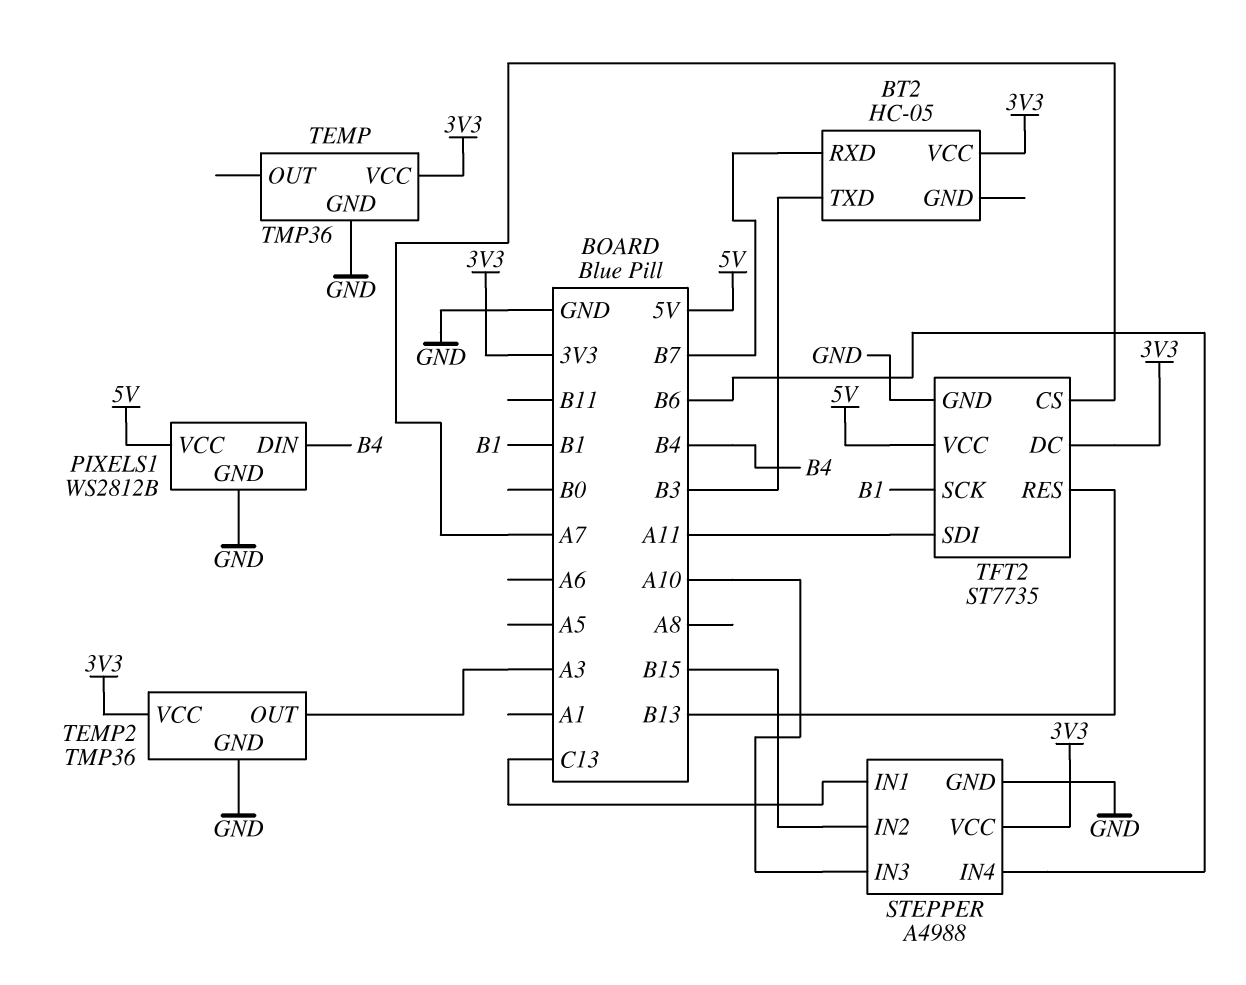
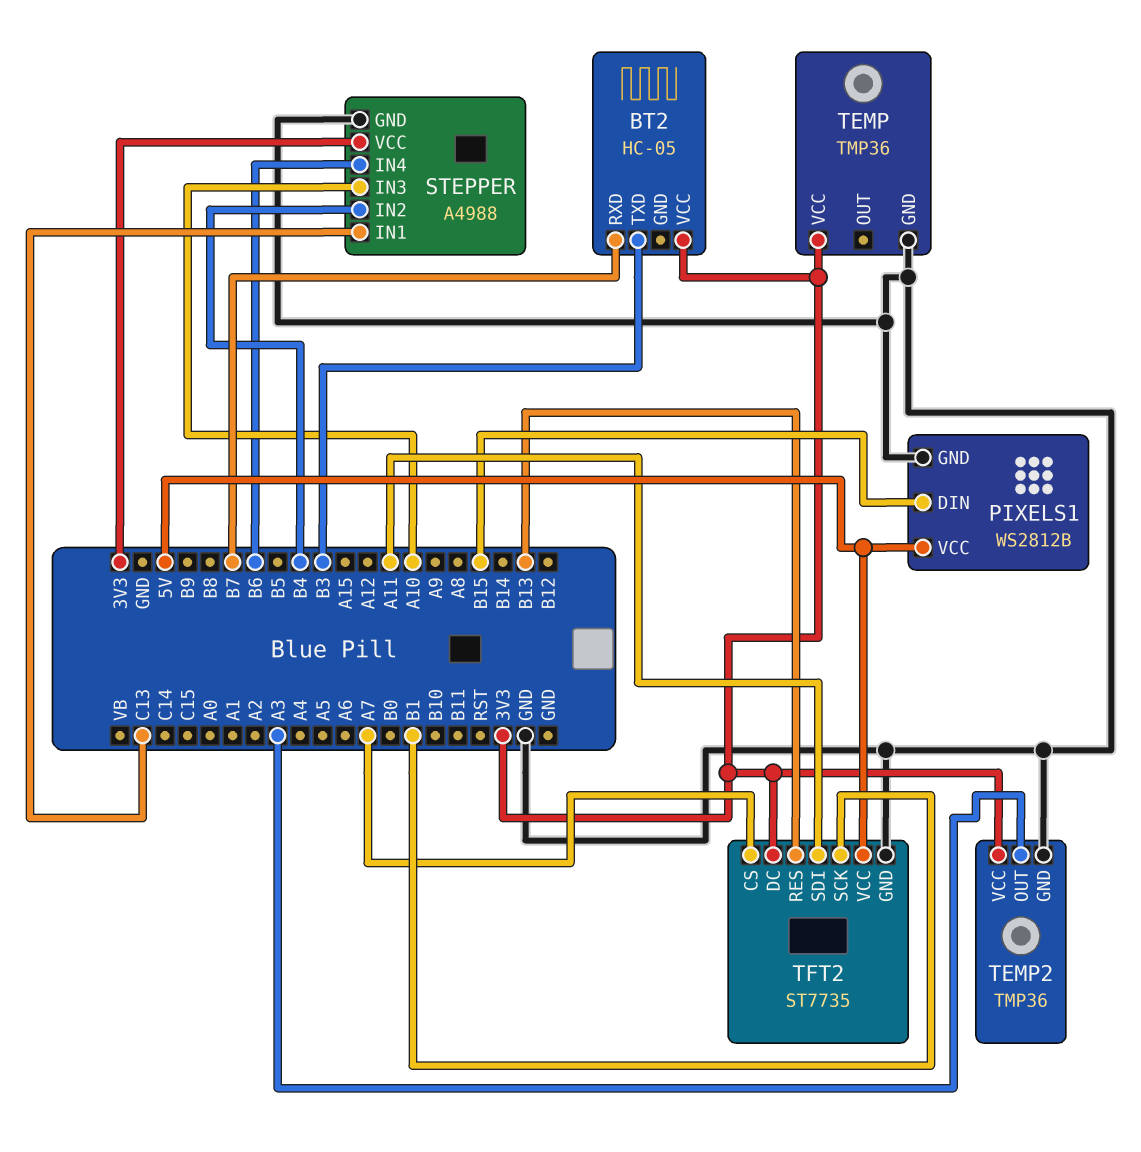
PIXELS1 pin DIN: B4 -> B15
STEPPER pin IN2: B15 -> B4

